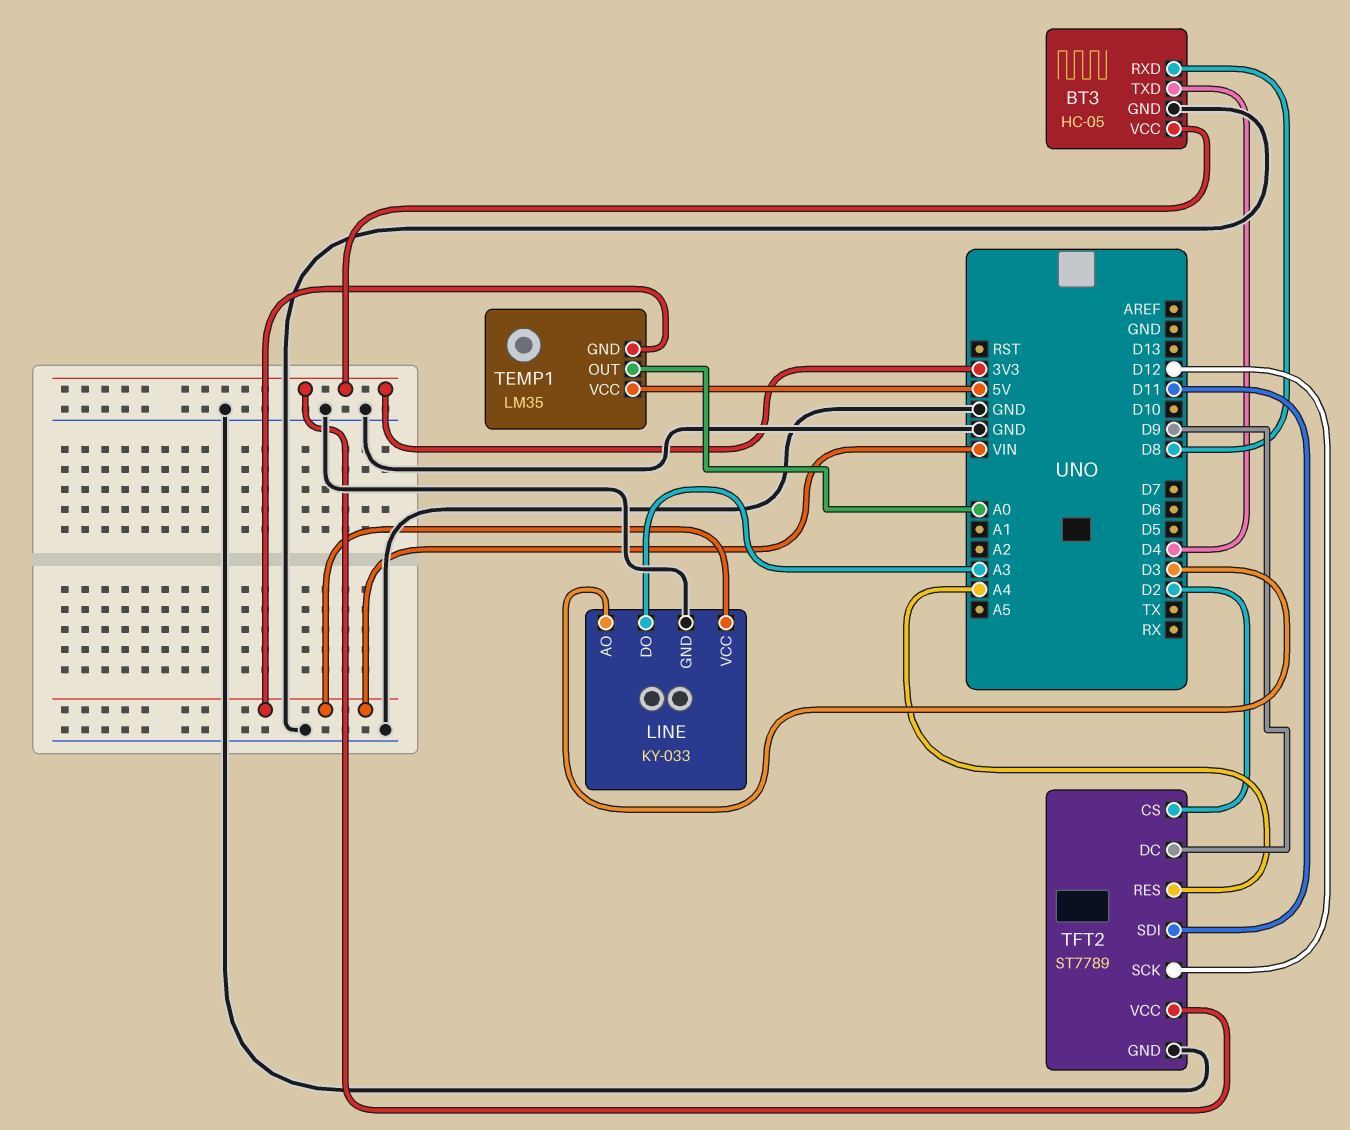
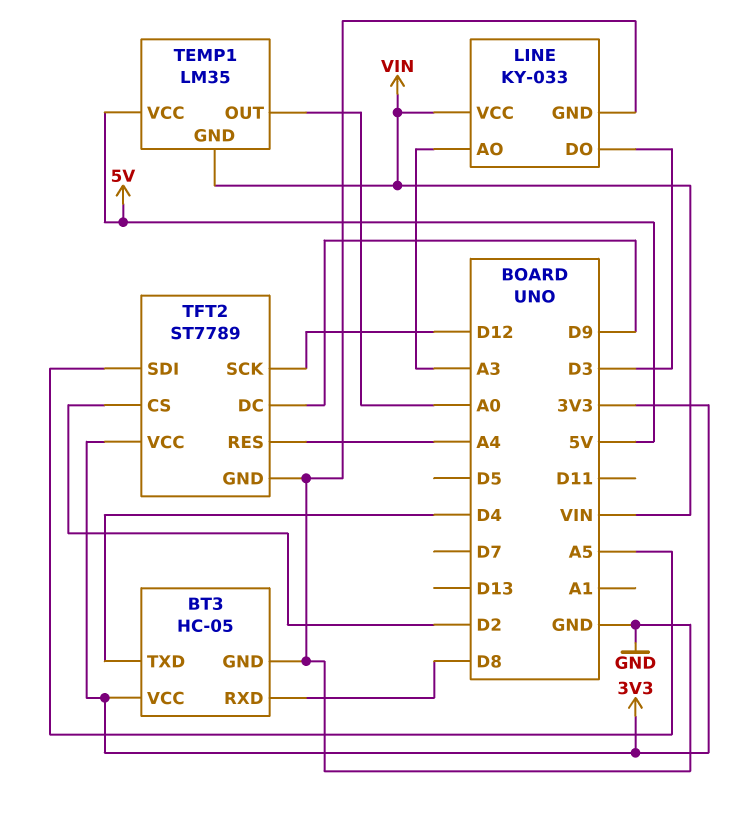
LINE pin AO: D3 -> A3
LINE pin DO: A3 -> D3
TFT2 pin SDI: D11 -> A5

